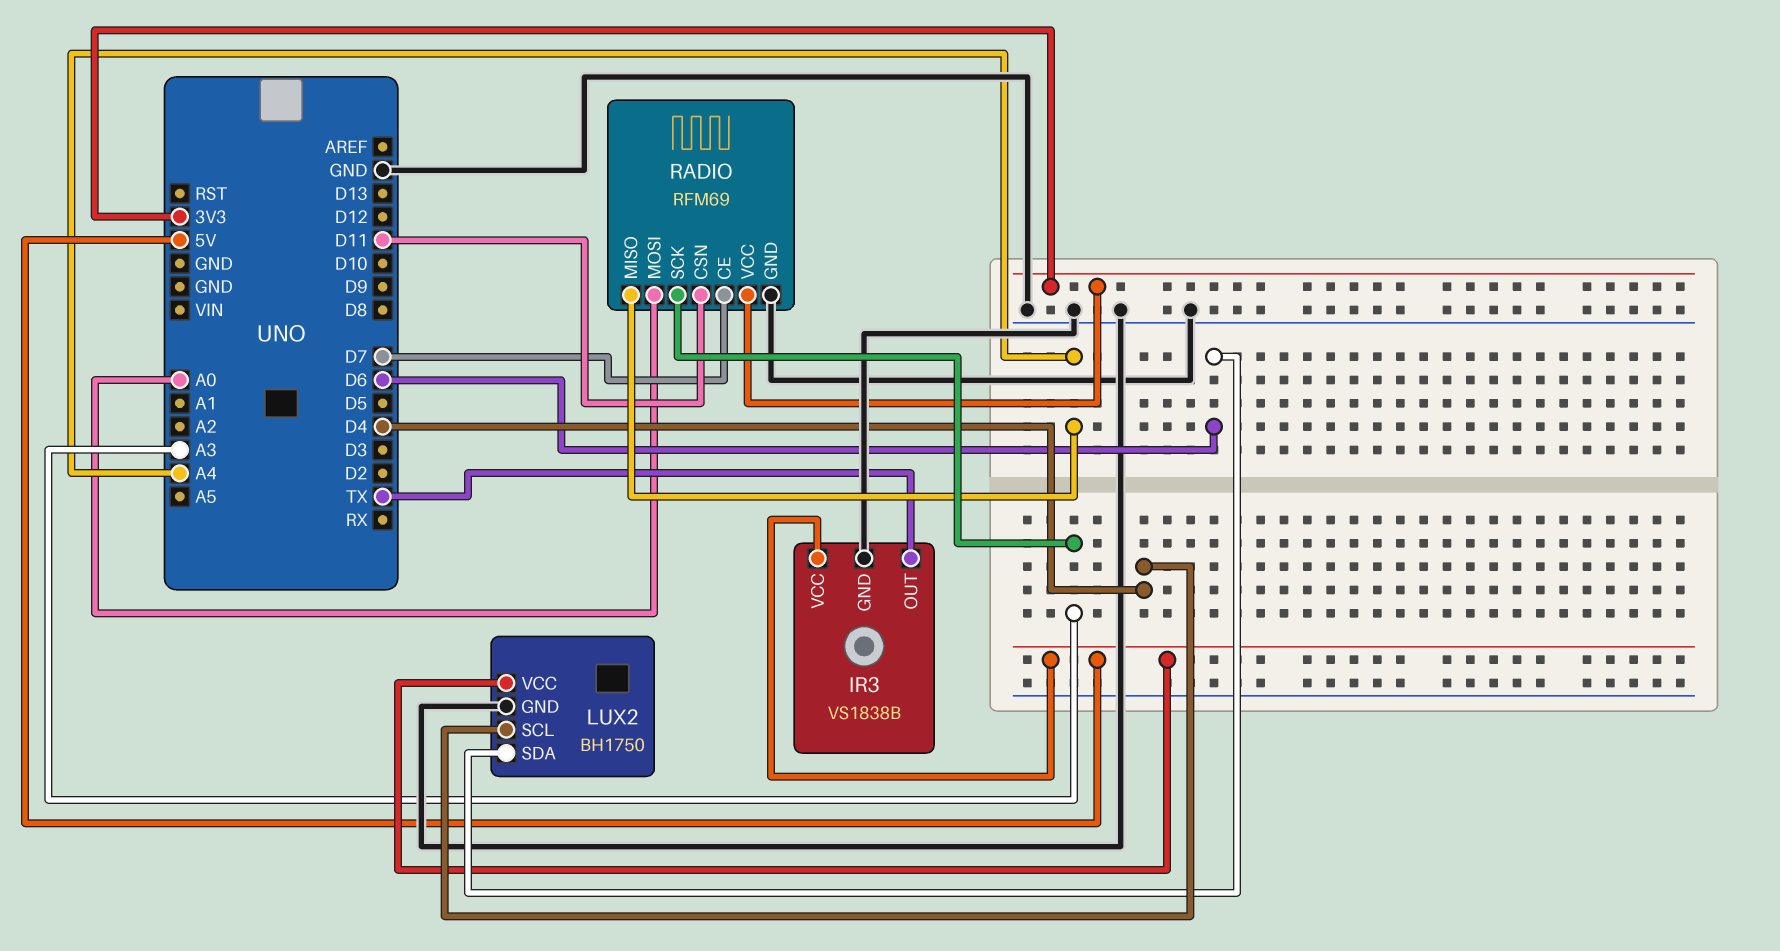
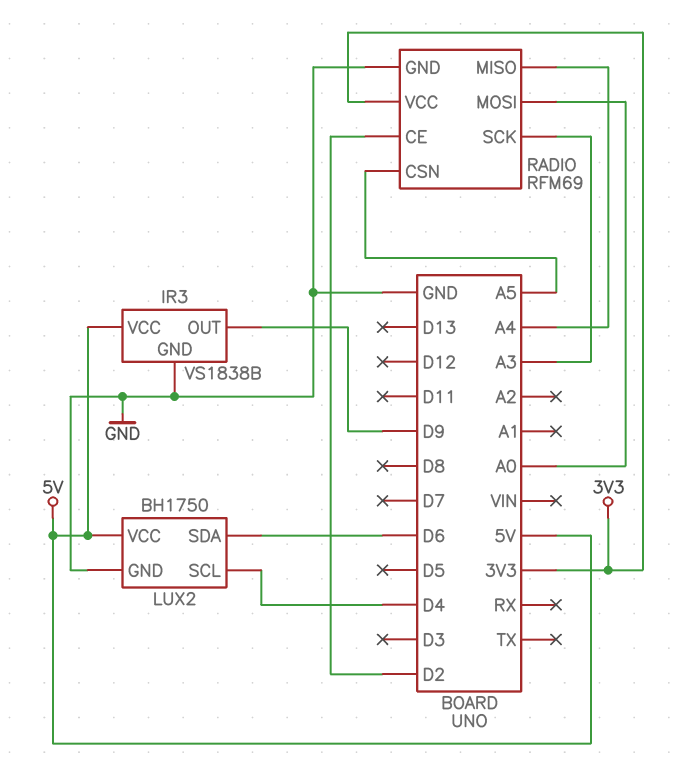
IR3 pin OUT: TX -> D9
RADIO pin CE: D7 -> D2
RADIO pin CSN: D11 -> A5

